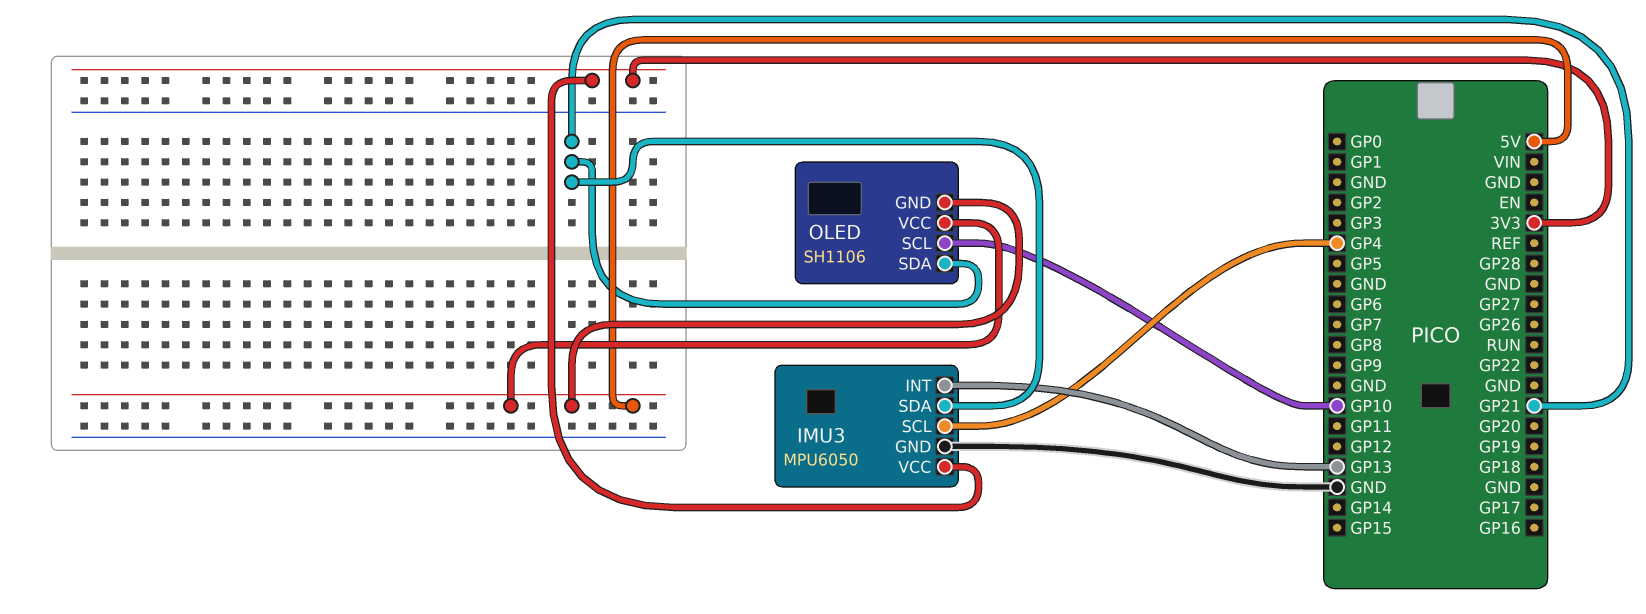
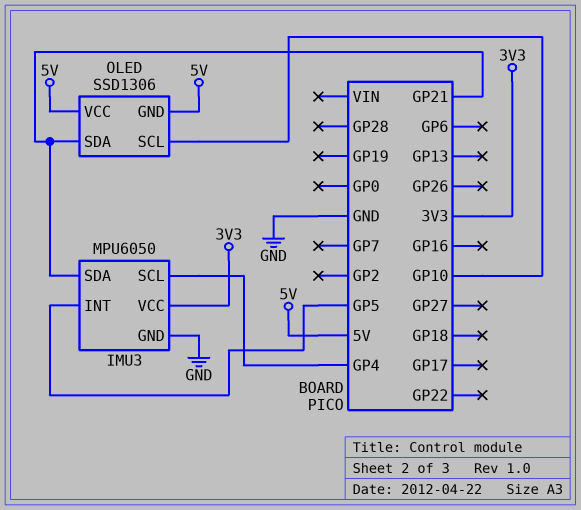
IMU3 pin INT: GP13 -> GP5
OLED: SH1106 -> SSD1306

